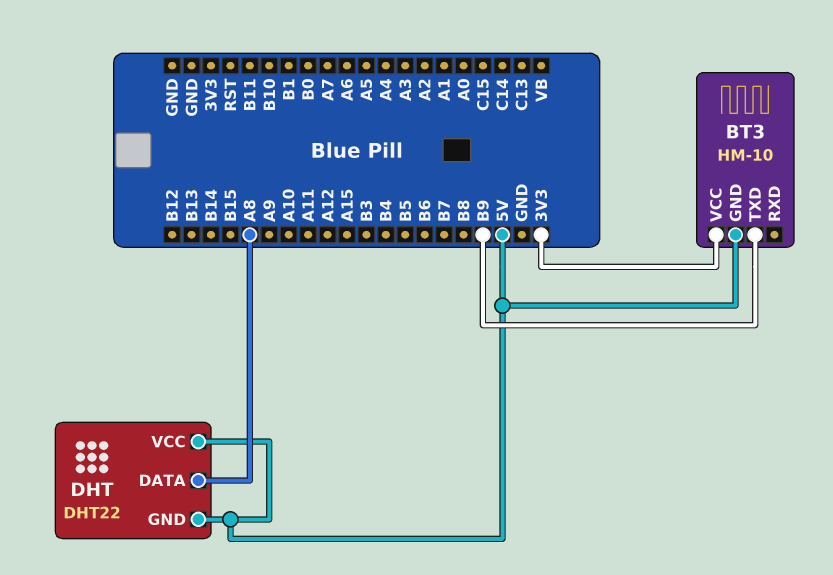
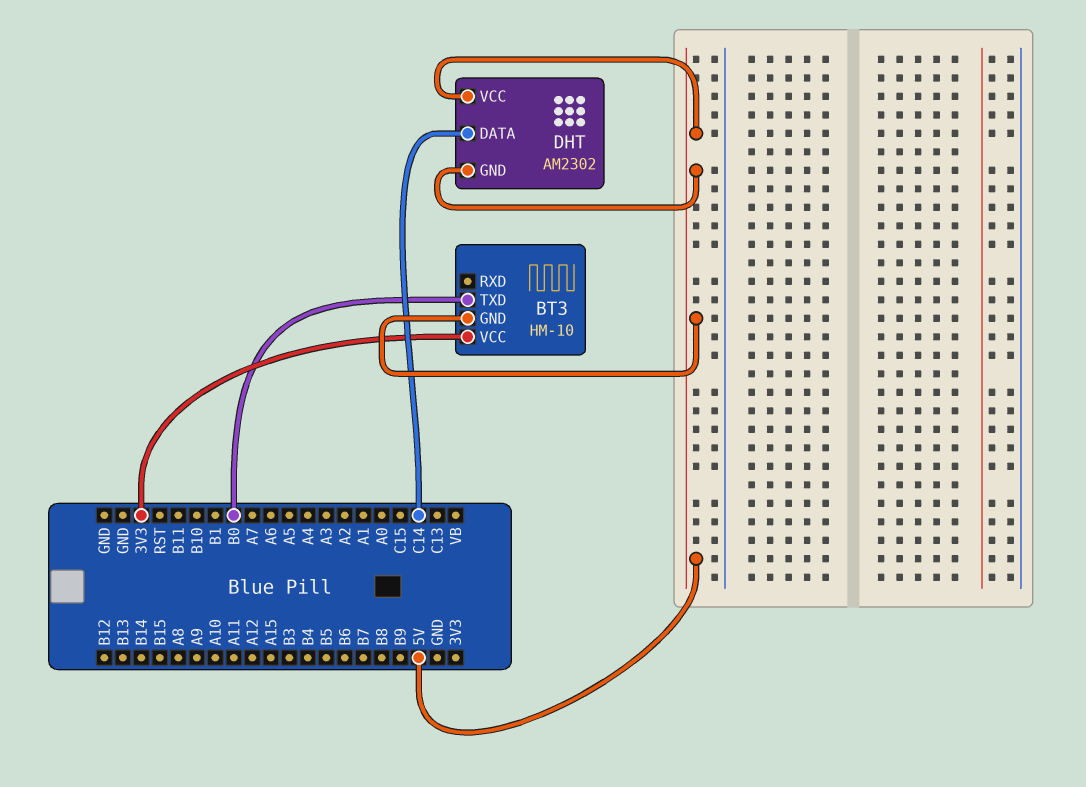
BT3 pin TXD: B9 -> B0
DHT: DHT22 -> AM2302
DHT pin DATA: A8 -> C14

